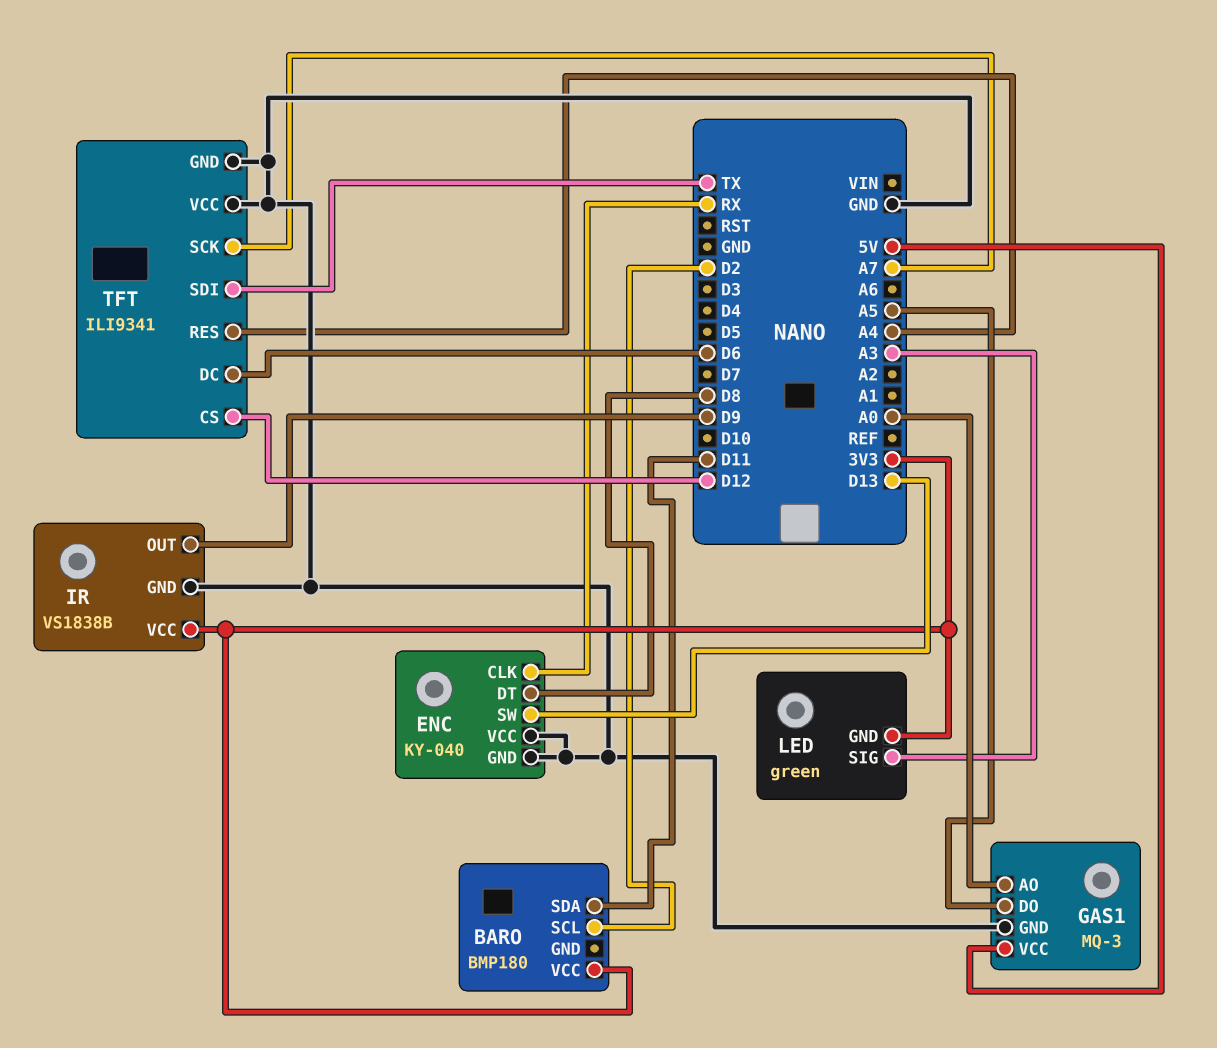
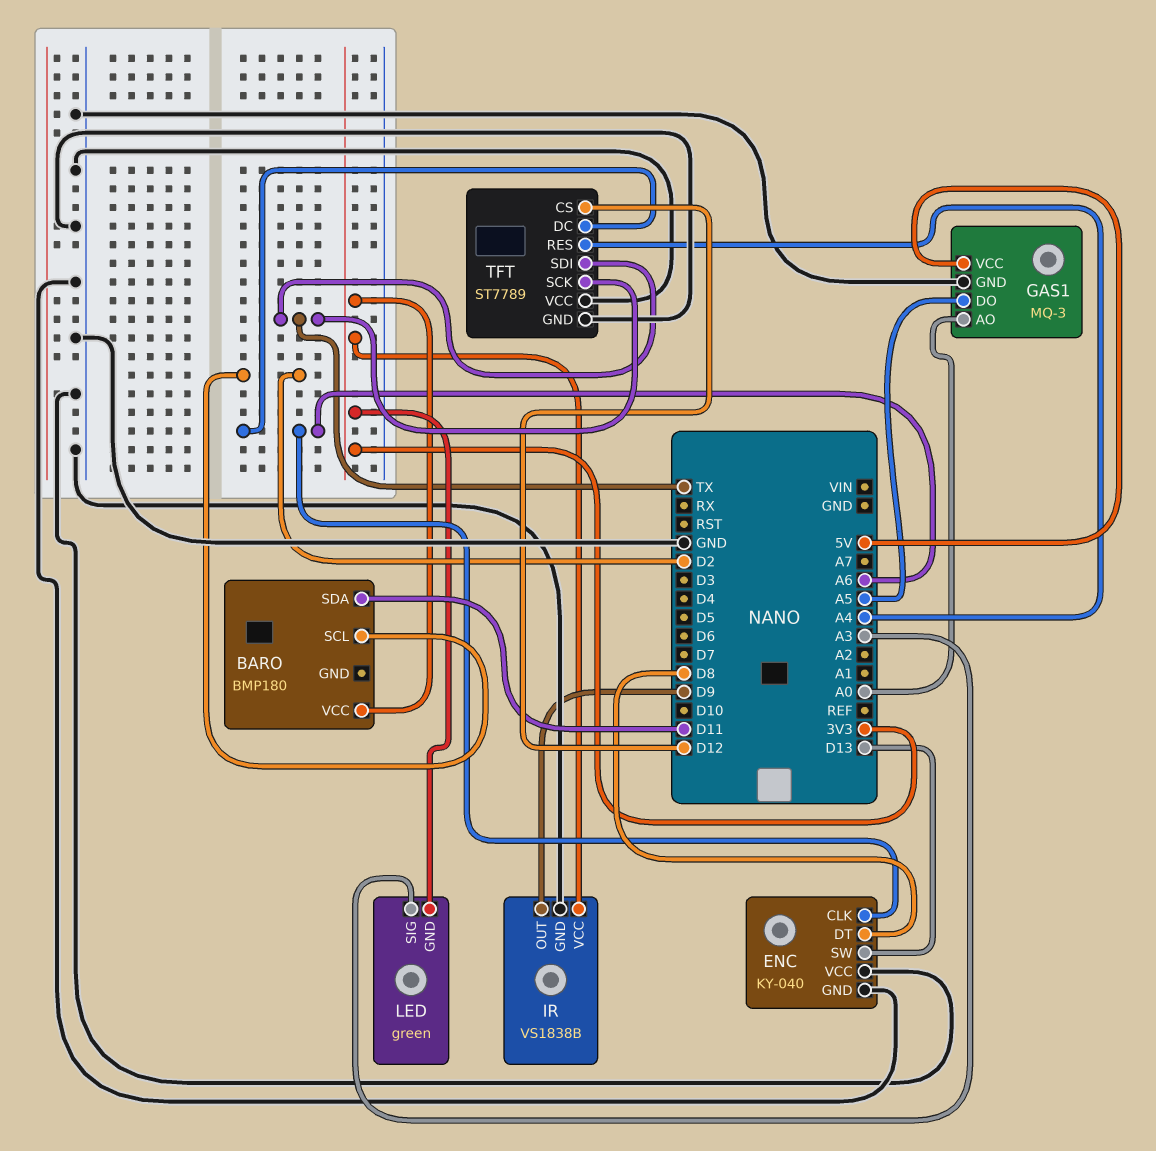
ENC pin CLK: RX -> A6
TFT: ILI9341 -> ST7789
TFT pin DC: D6 -> A6
TFT pin SCK: A7 -> TX

